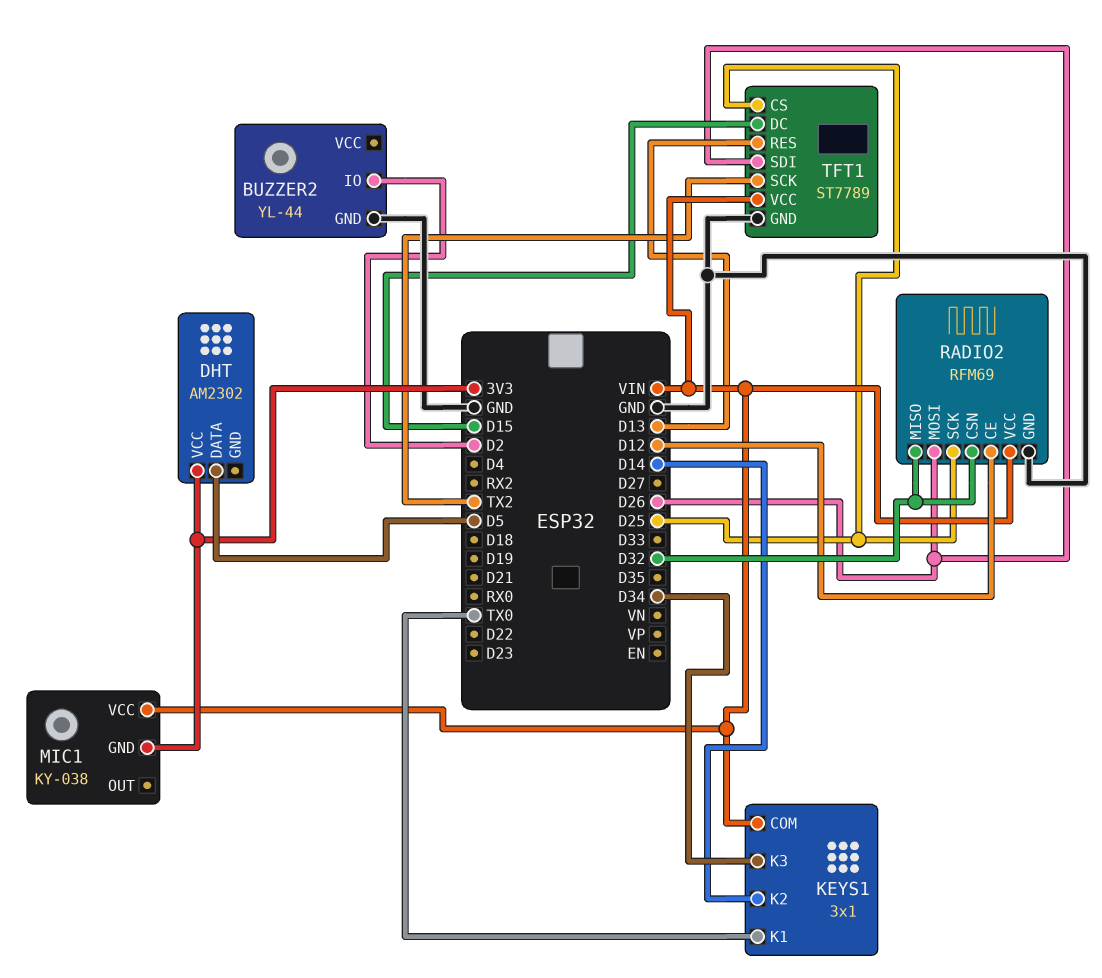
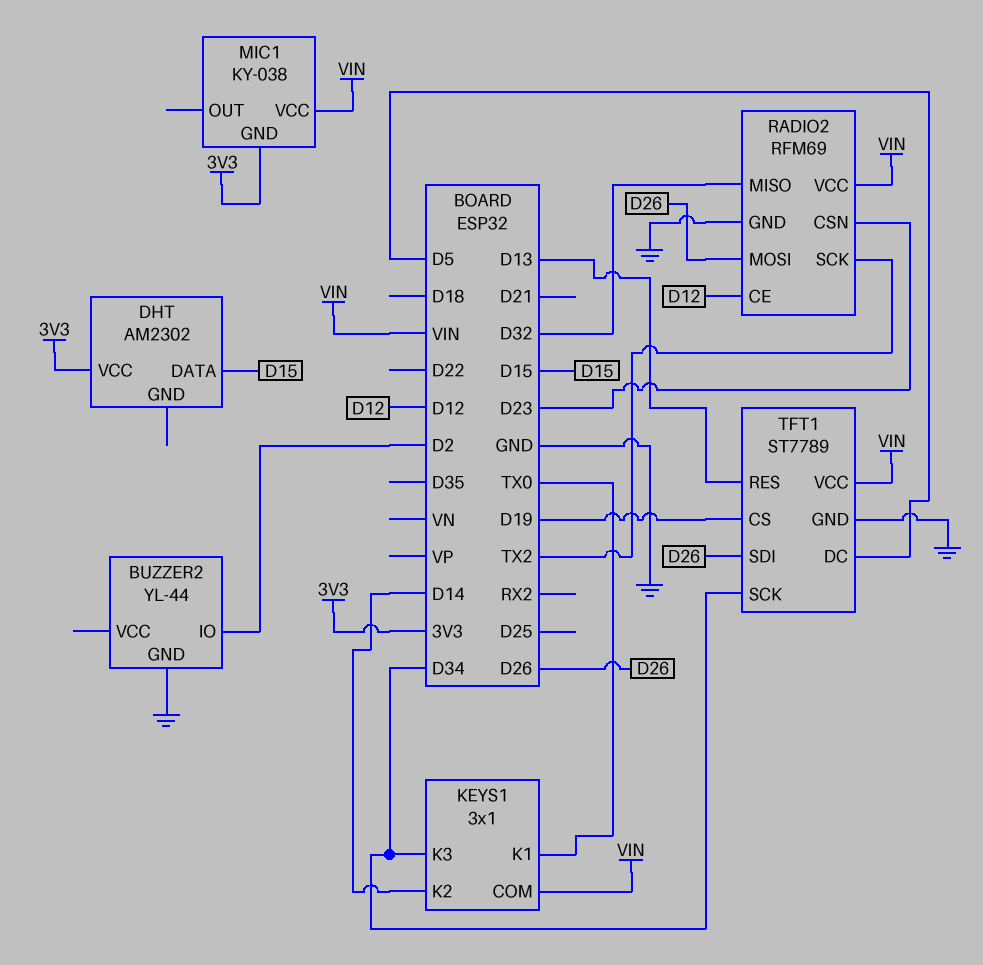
DHT pin DATA: D5 -> D15
RADIO2 pin CSN: D32 -> D23
RADIO2 pin SCK: D25 -> TX2
TFT1 pin CS: D25 -> D19
TFT1 pin DC: D15 -> D5
TFT1 pin SCK: TX2 -> D34

